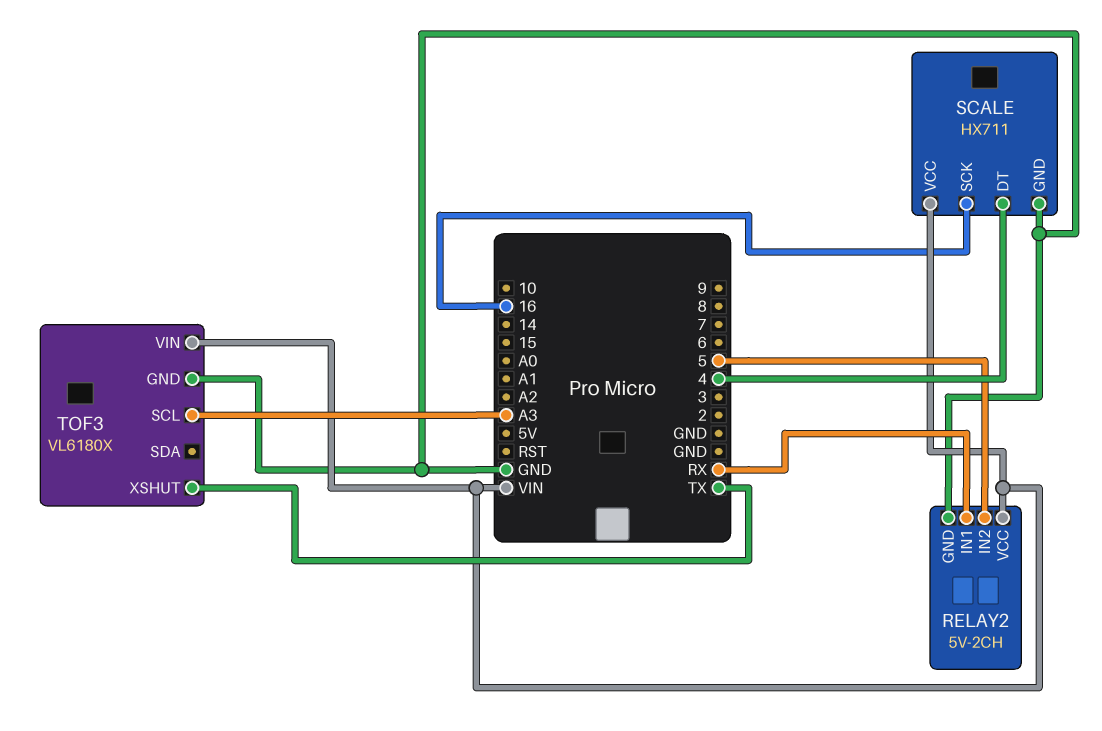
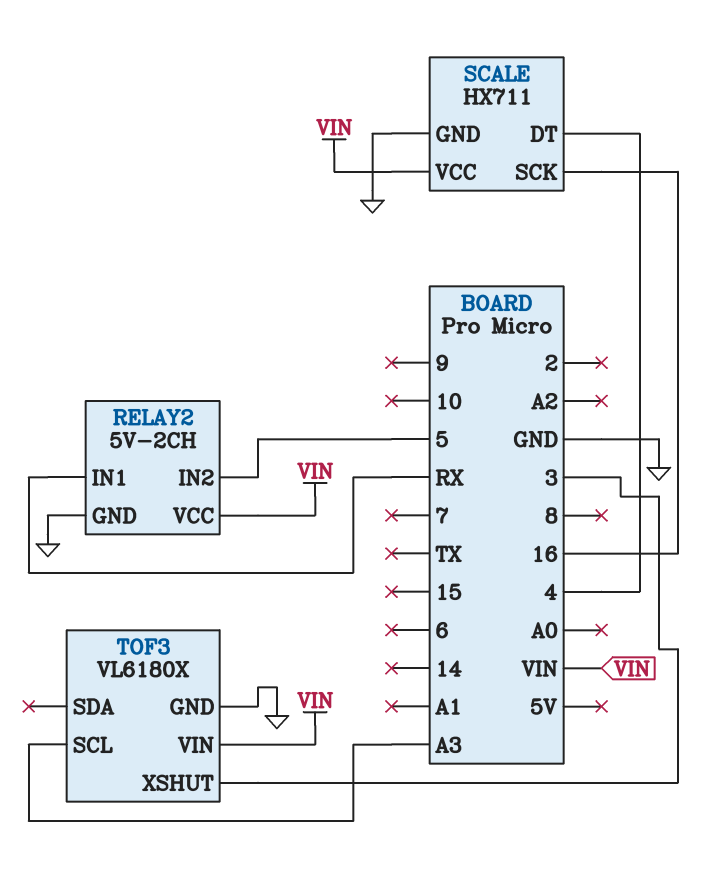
TOF3 pin XSHUT: TX -> 3

